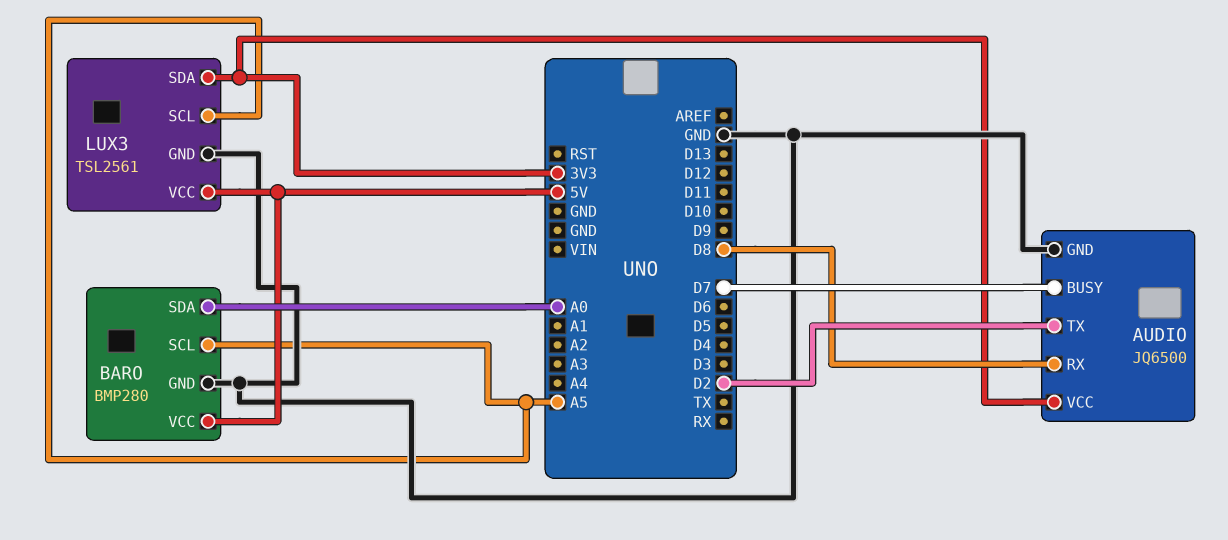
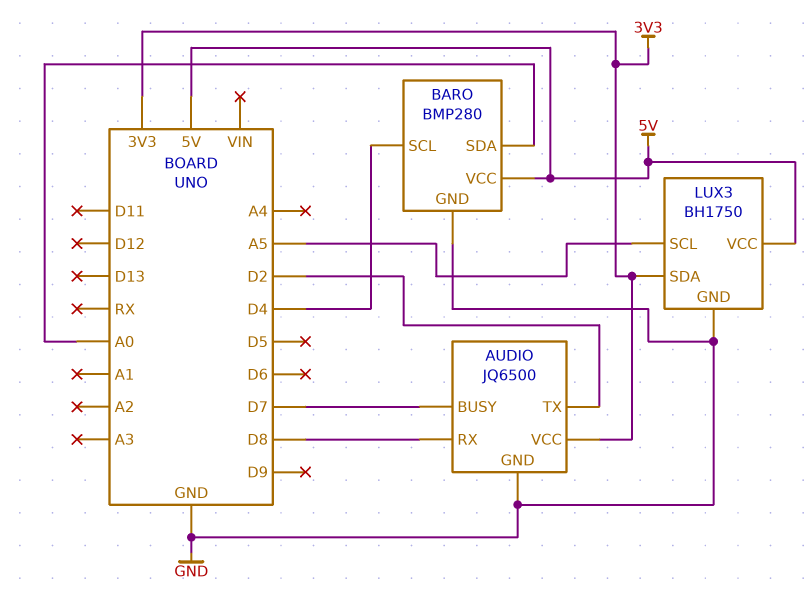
BARO pin SCL: A5 -> D4
LUX3: TSL2561 -> BH1750

